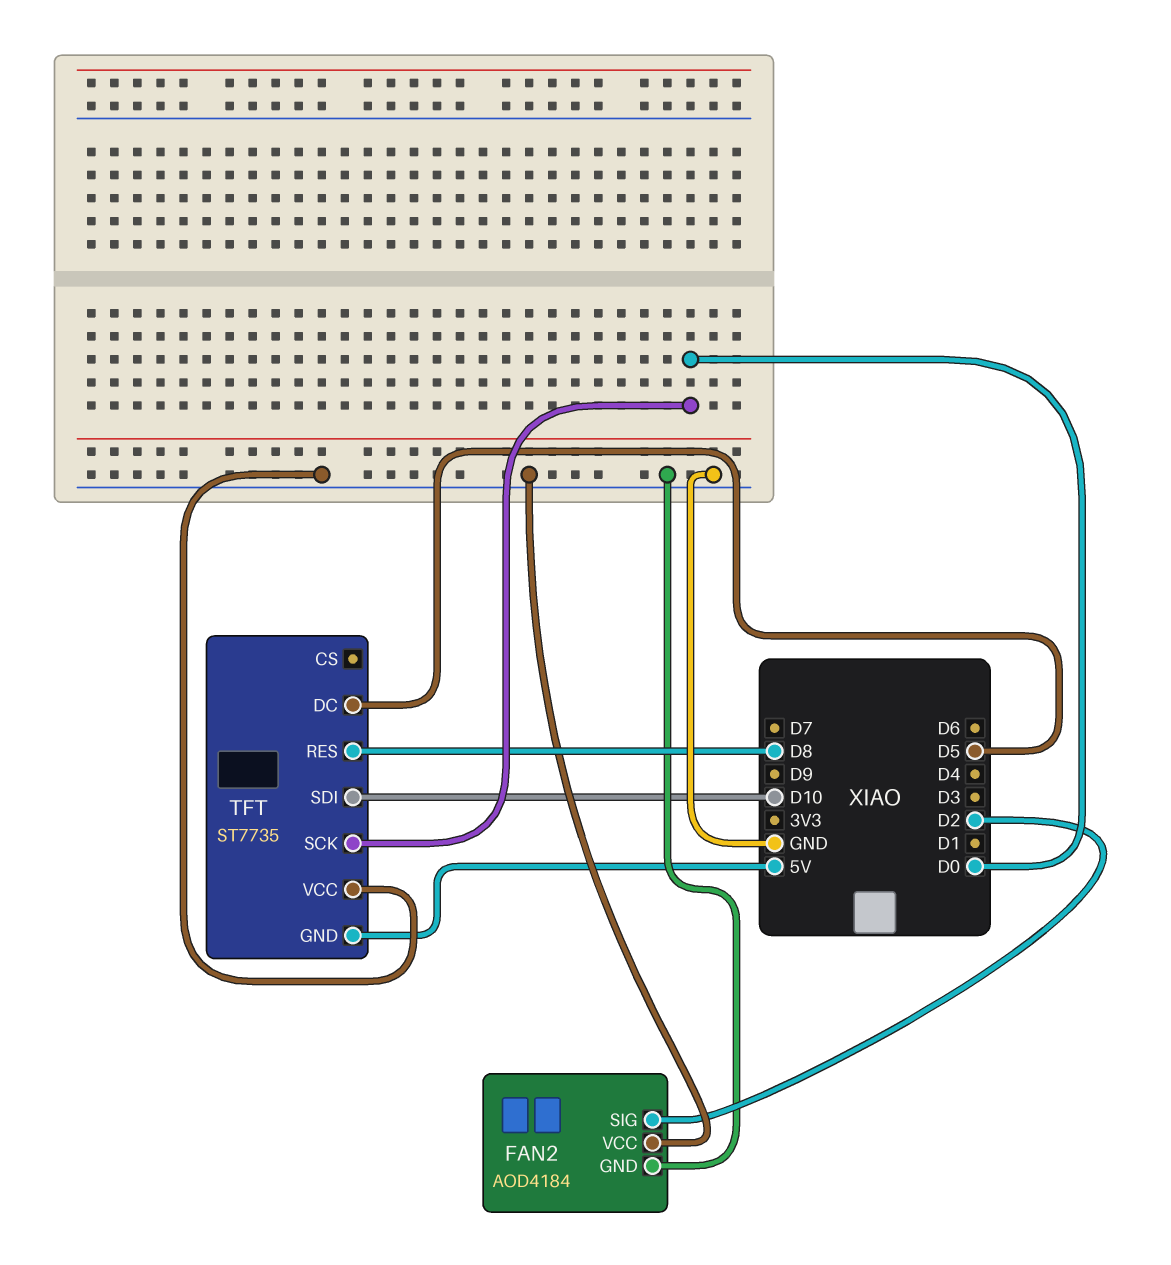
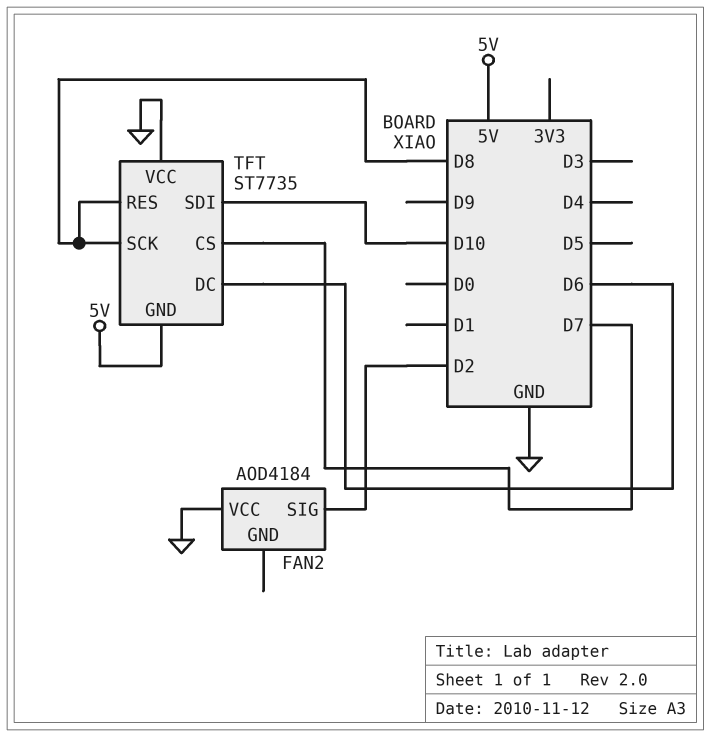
FAN2 pin GND: GND -> none
TFT pin CS: none -> D7
TFT pin DC: D5 -> D6
TFT pin SCK: D0 -> D8

